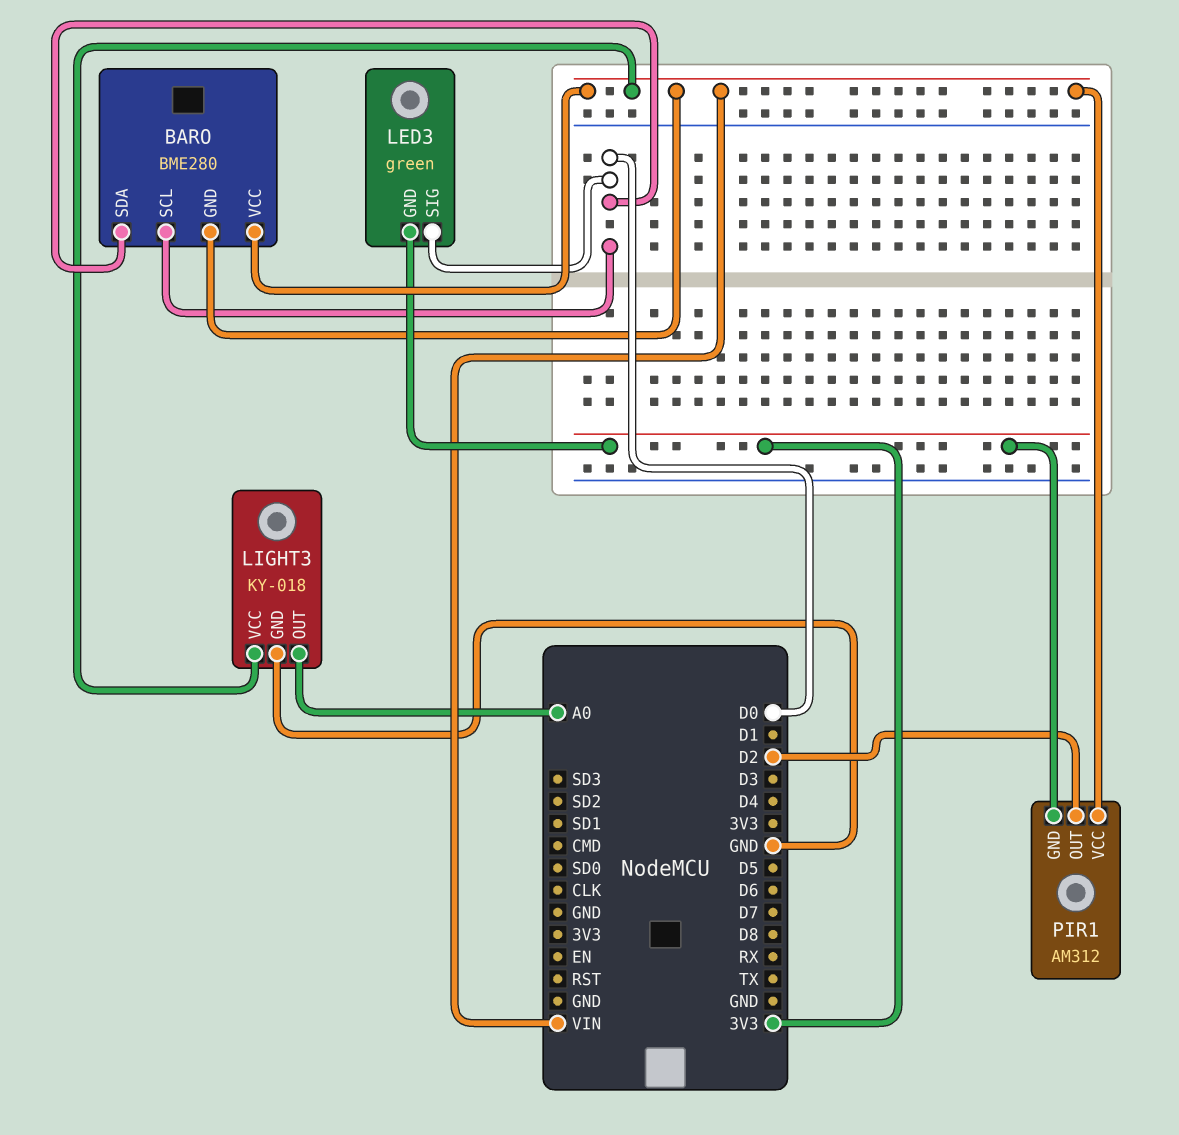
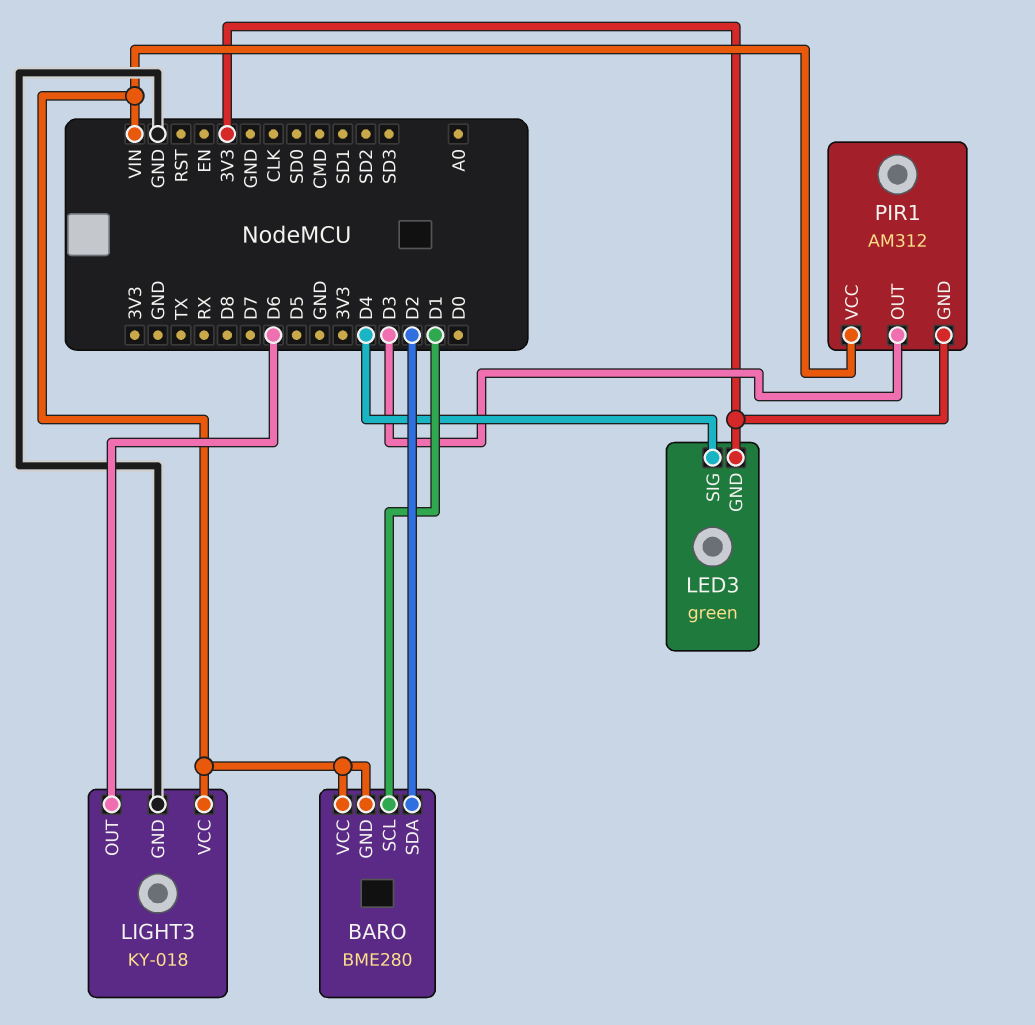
BARO pin SCL: D0 -> D1
BARO pin SDA: D0 -> D2
LED3 pin SIG: D0 -> D4
LIGHT3 pin OUT: A0 -> D6
PIR1 pin OUT: D2 -> D3

